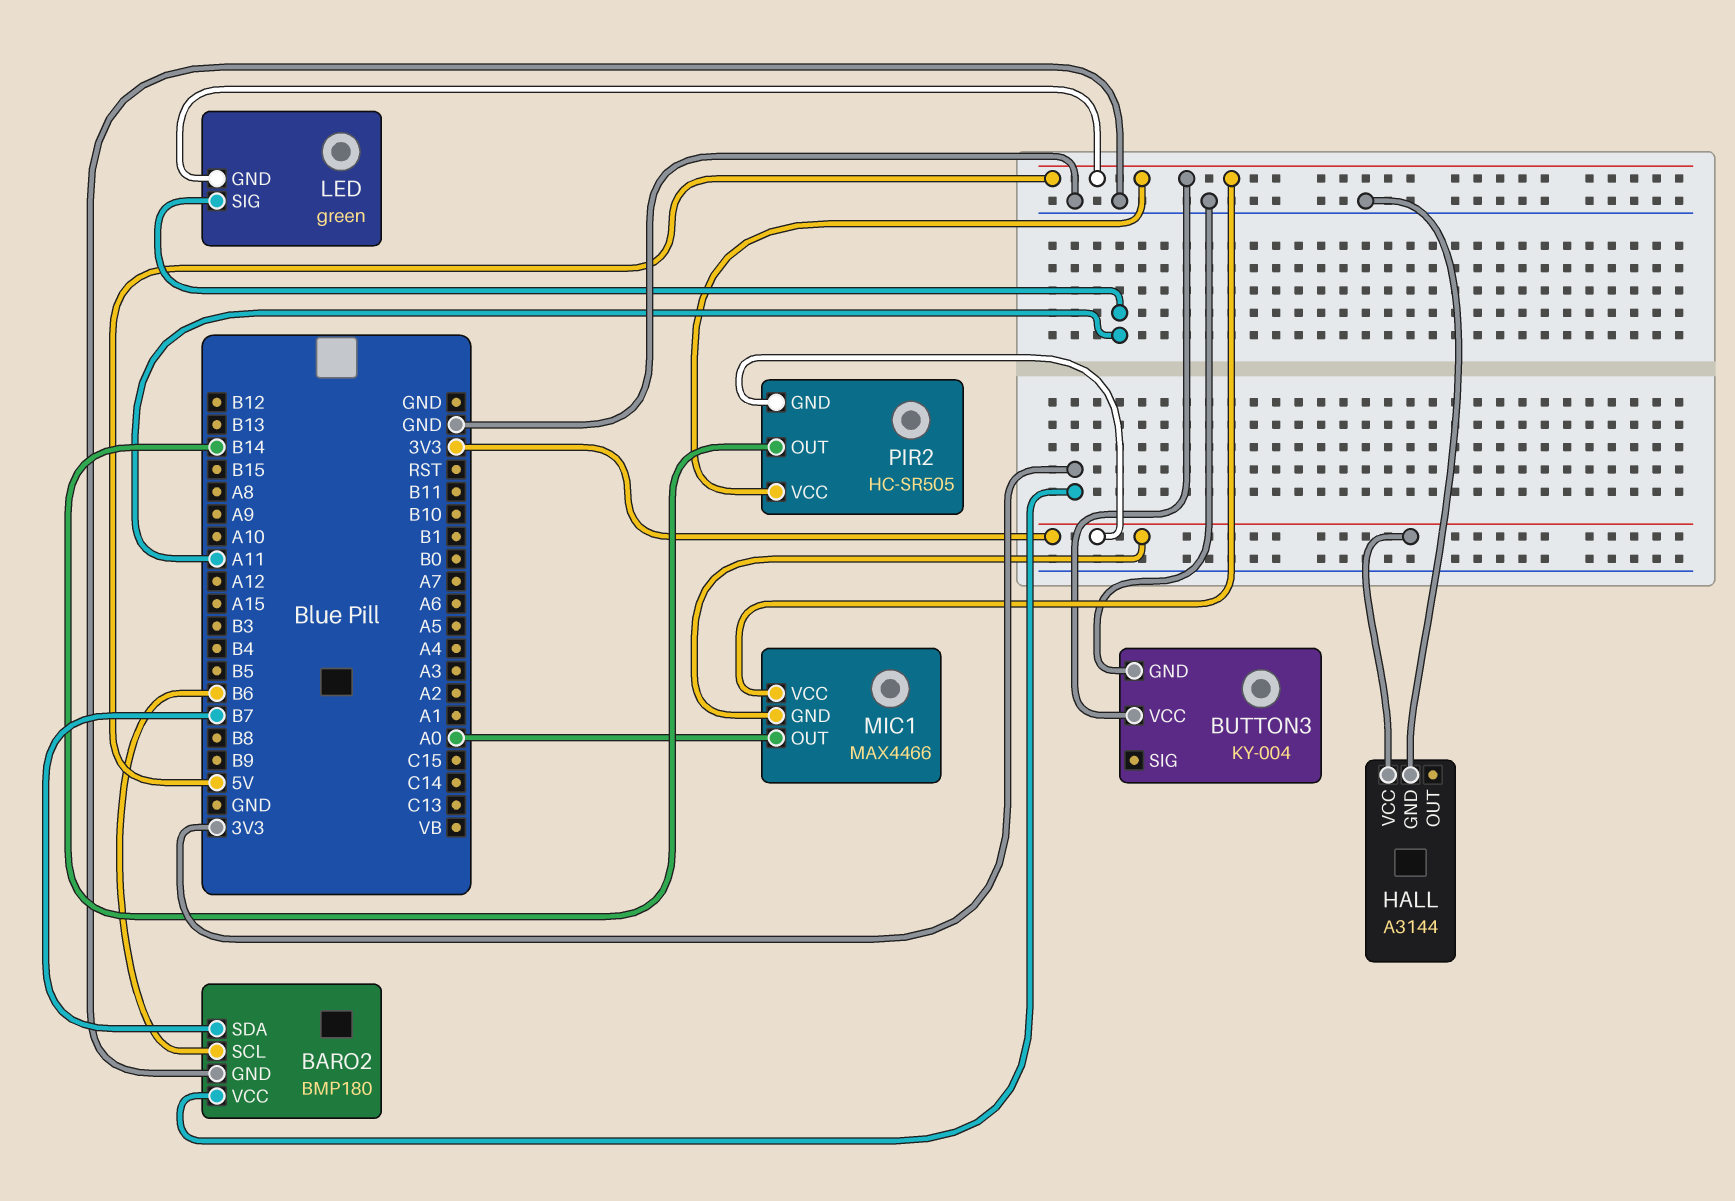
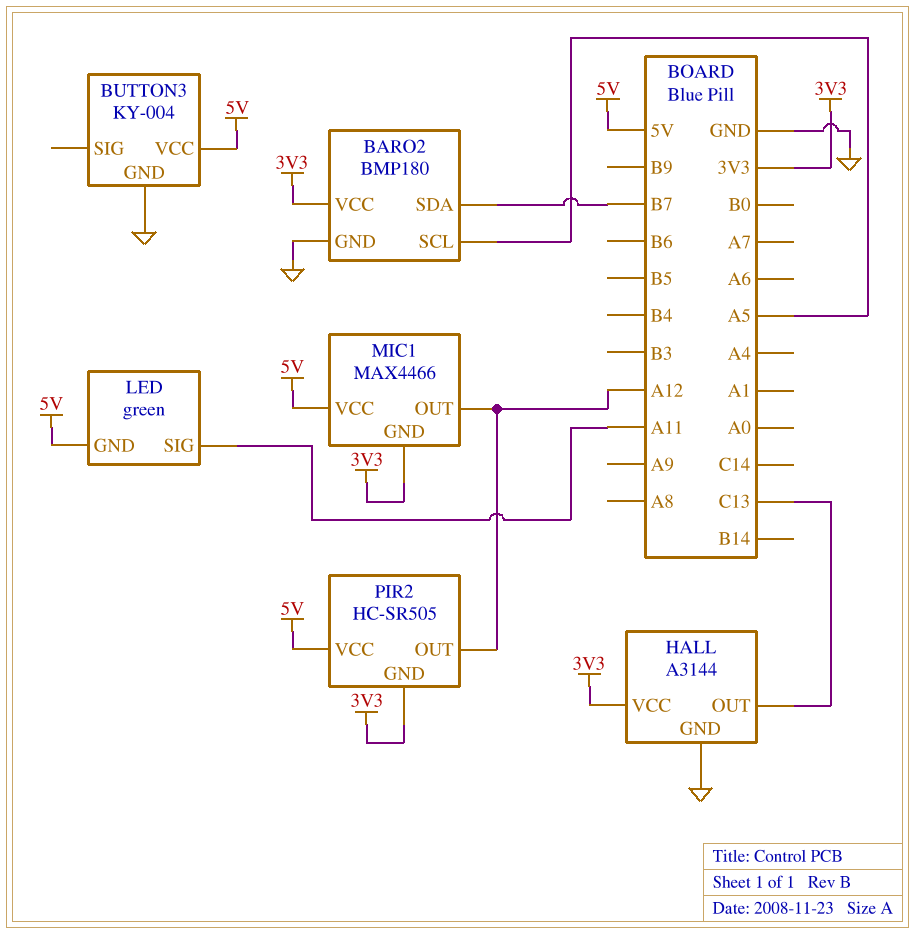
BARO2 pin SCL: B6 -> A5
HALL pin OUT: none -> C13
MIC1 pin OUT: A0 -> A12
PIR2 pin OUT: B14 -> A12

